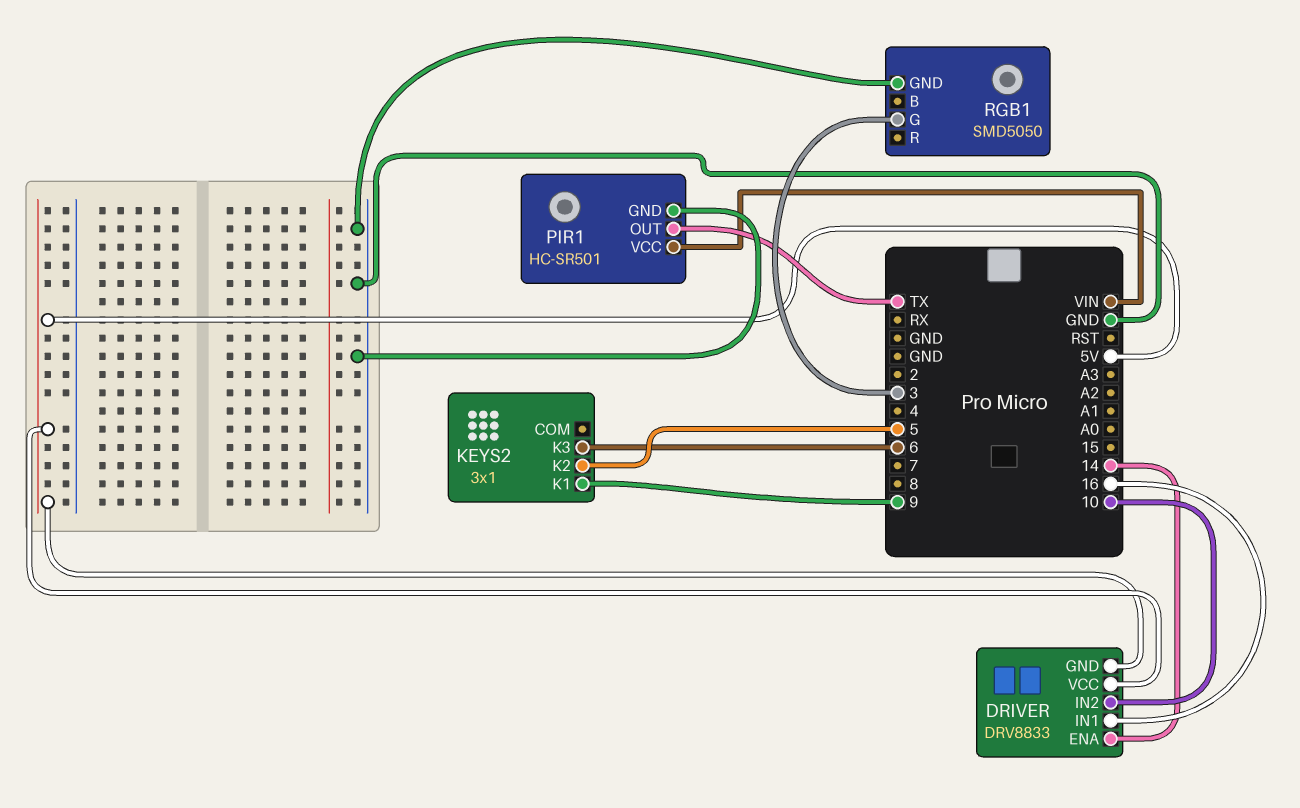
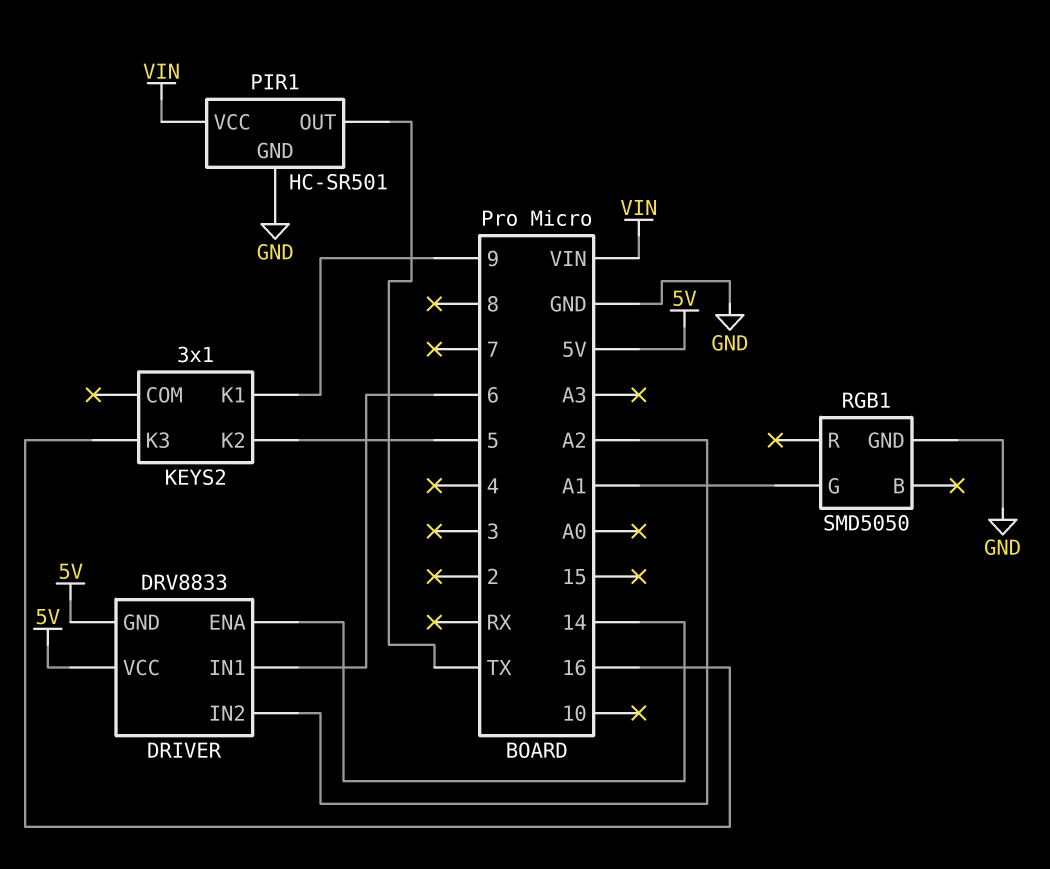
DRIVER pin IN1: 16 -> 6
DRIVER pin IN2: 10 -> A2
KEYS2 pin K3: 6 -> 16
RGB1 pin G: 3 -> A1

